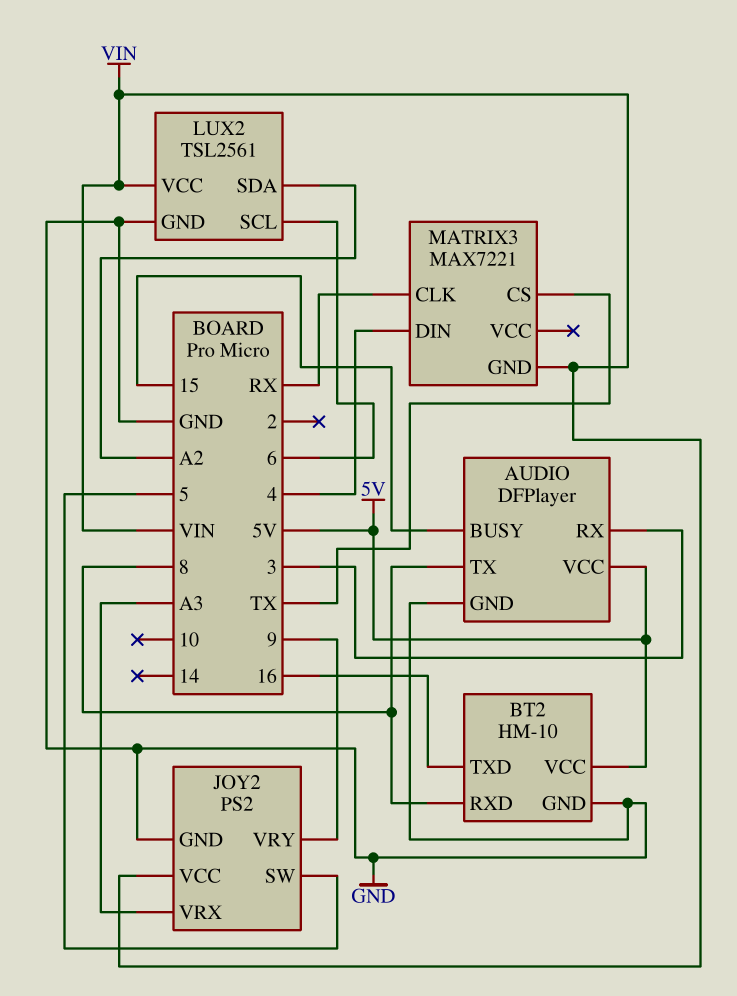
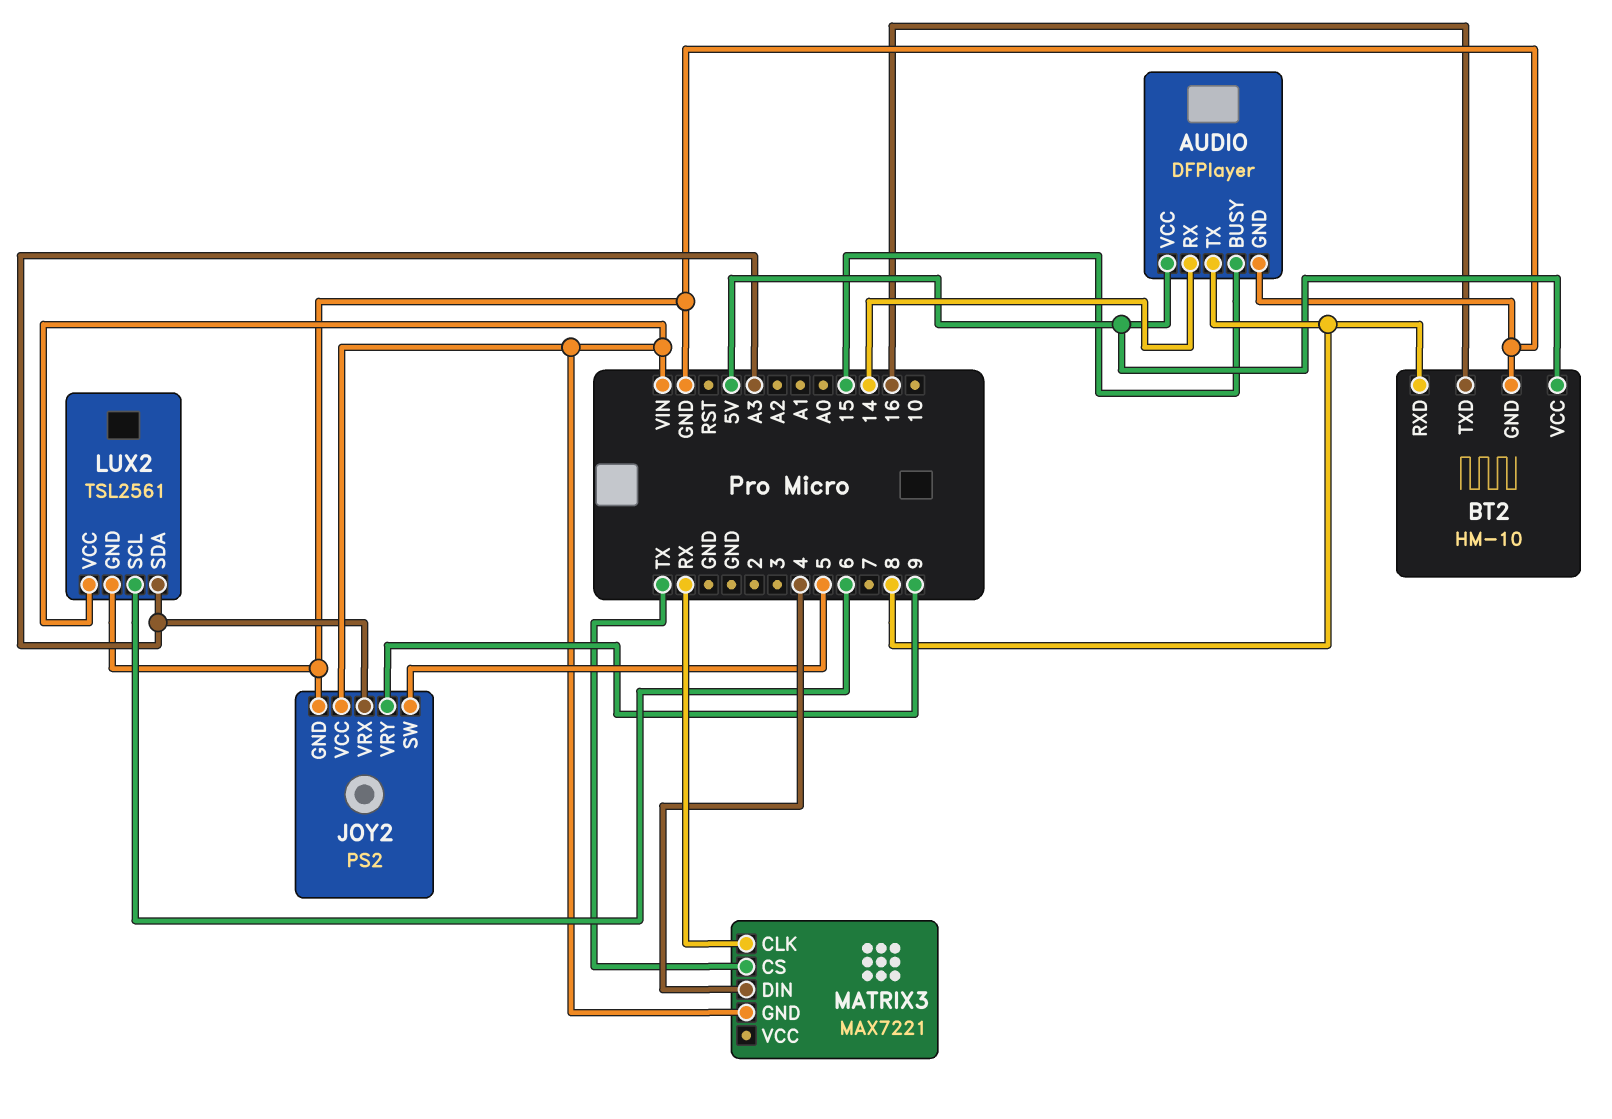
AUDIO pin RX: 3 -> 14
LUX2 pin SDA: A2 -> A3

